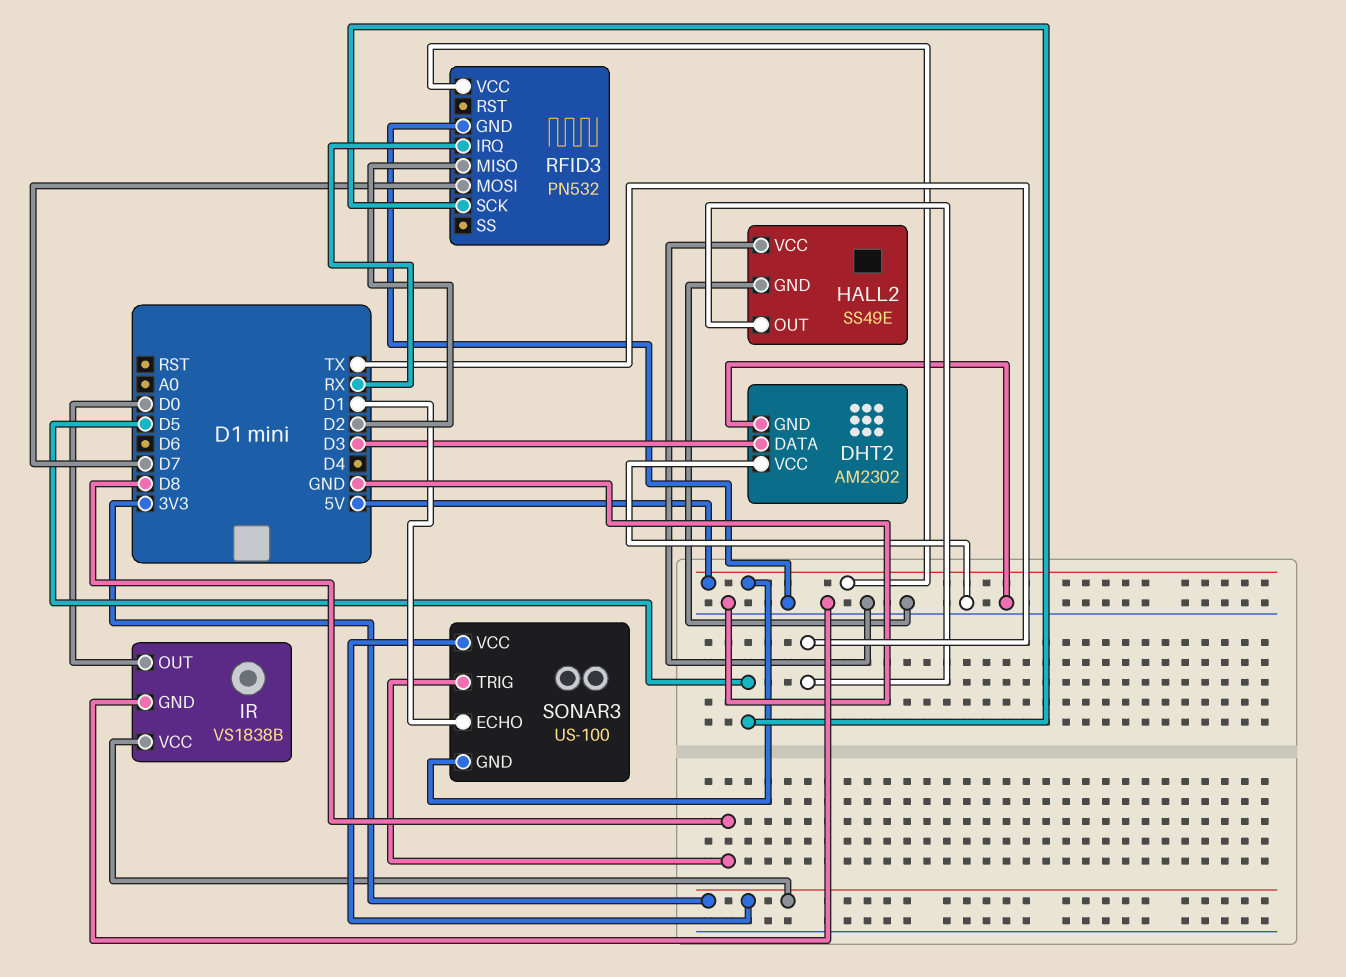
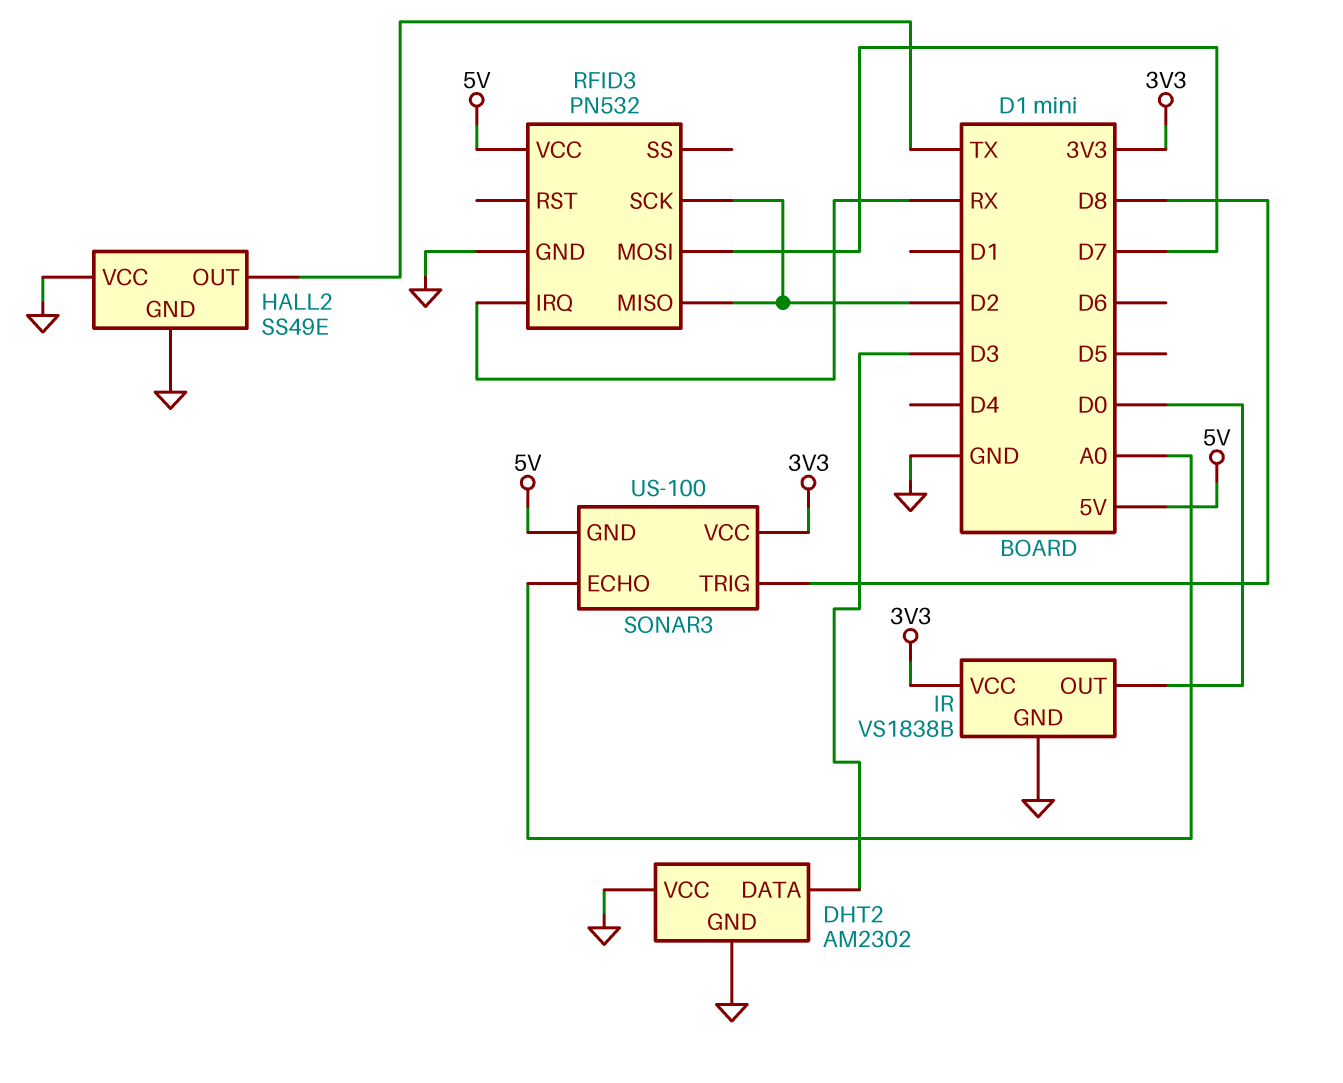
RFID3 pin SCK: D5 -> D2
SONAR3 pin ECHO: D1 -> A0

